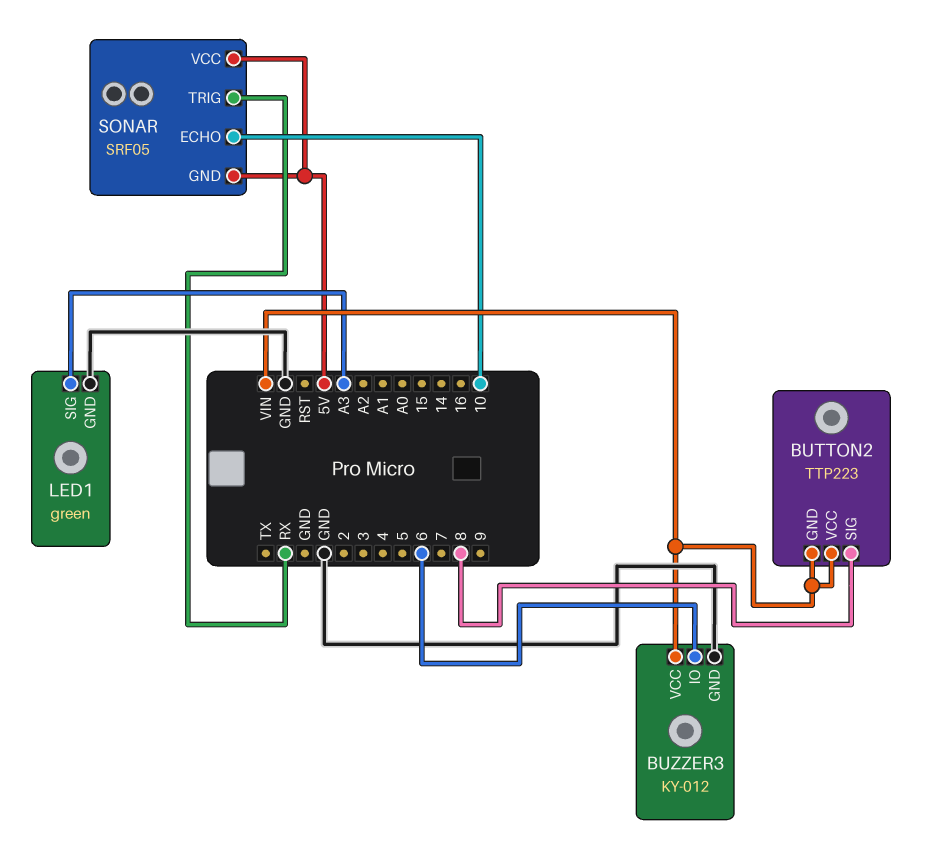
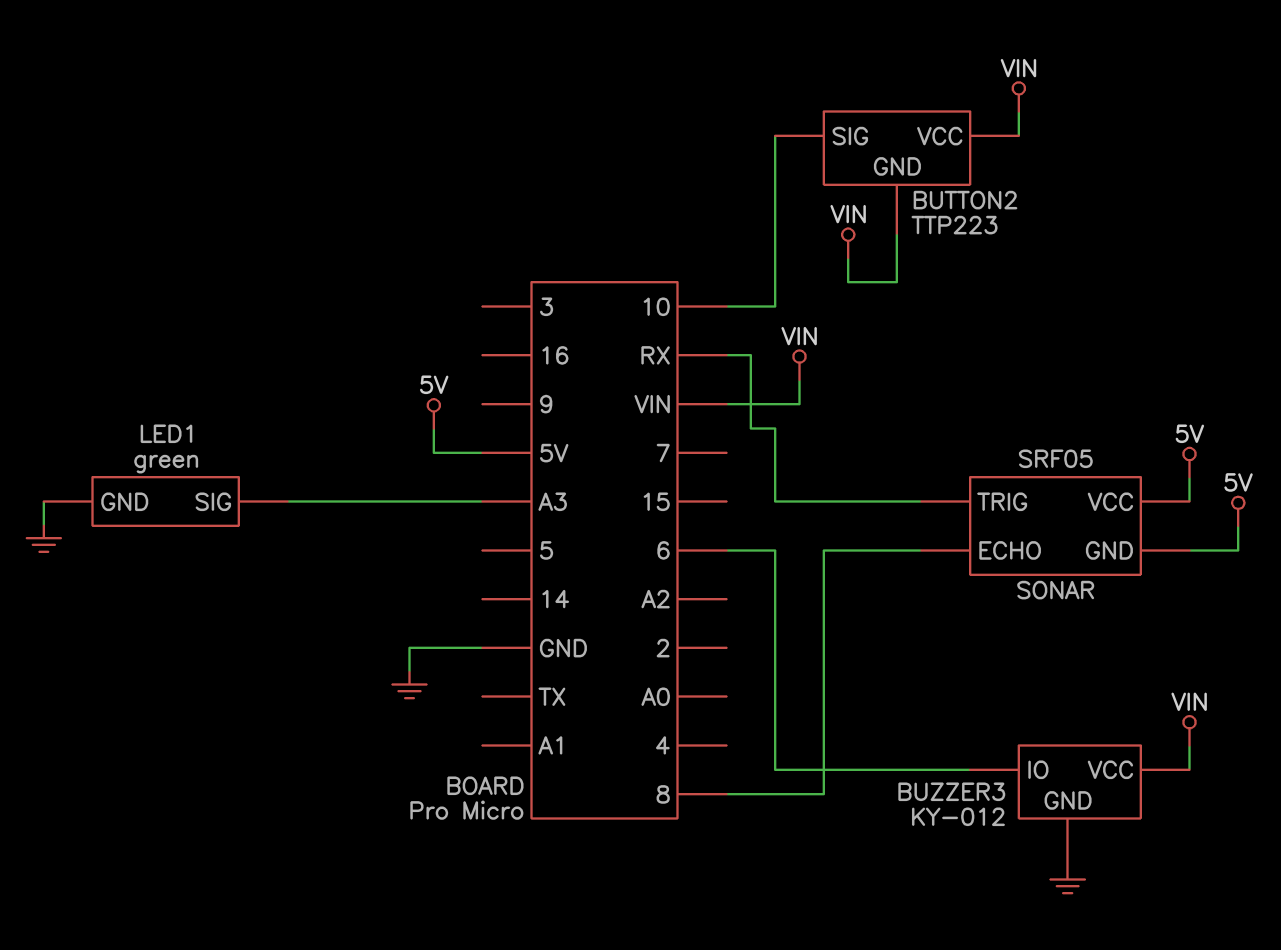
BUTTON2 pin SIG: 8 -> 10
SONAR pin ECHO: 10 -> 8

